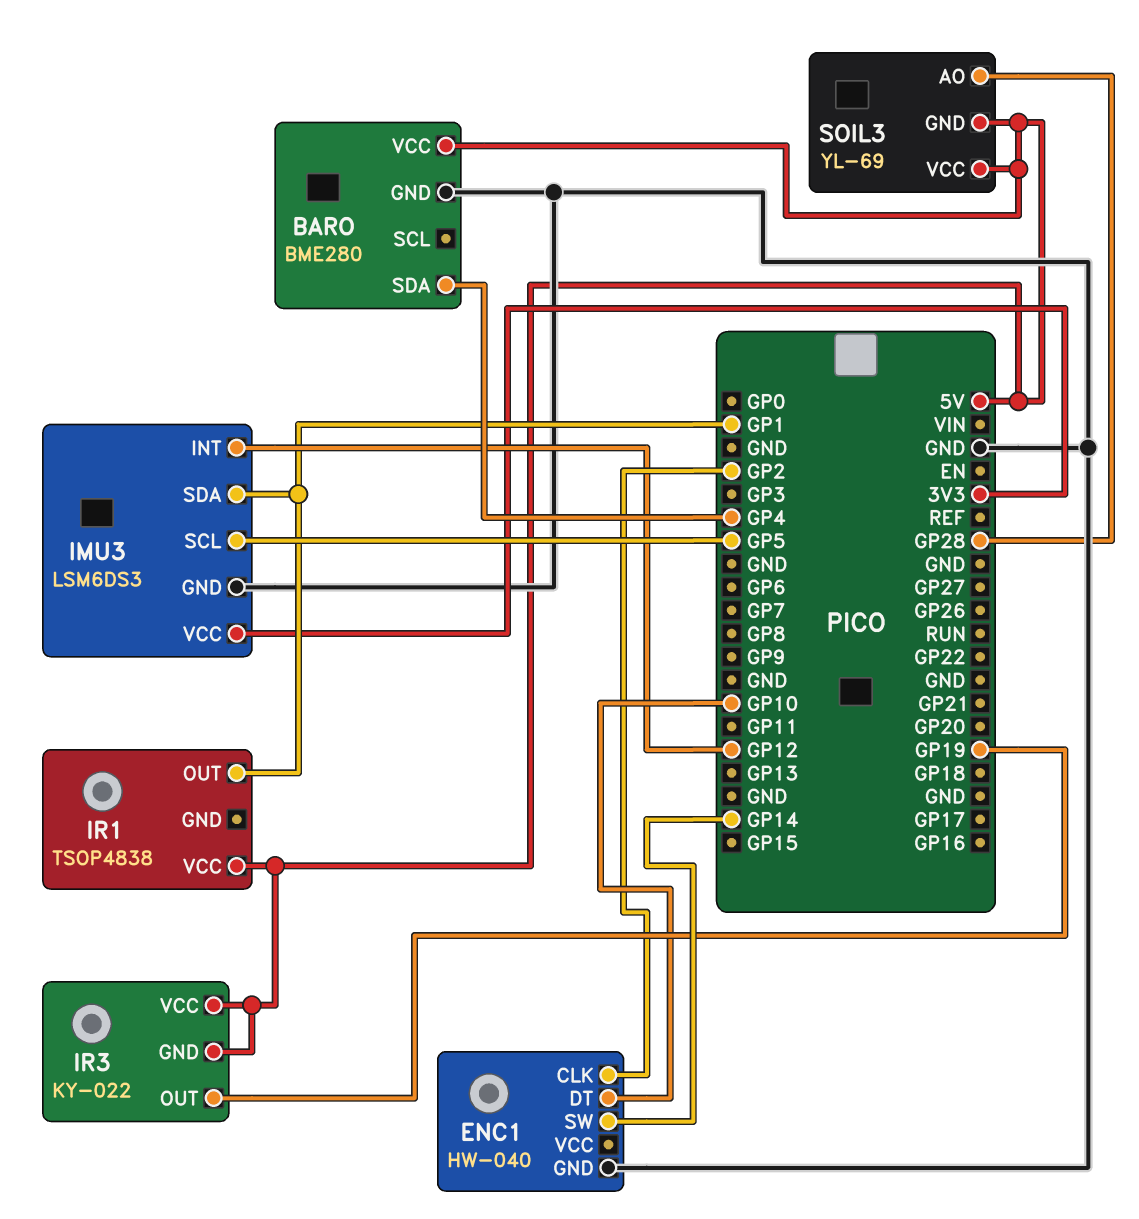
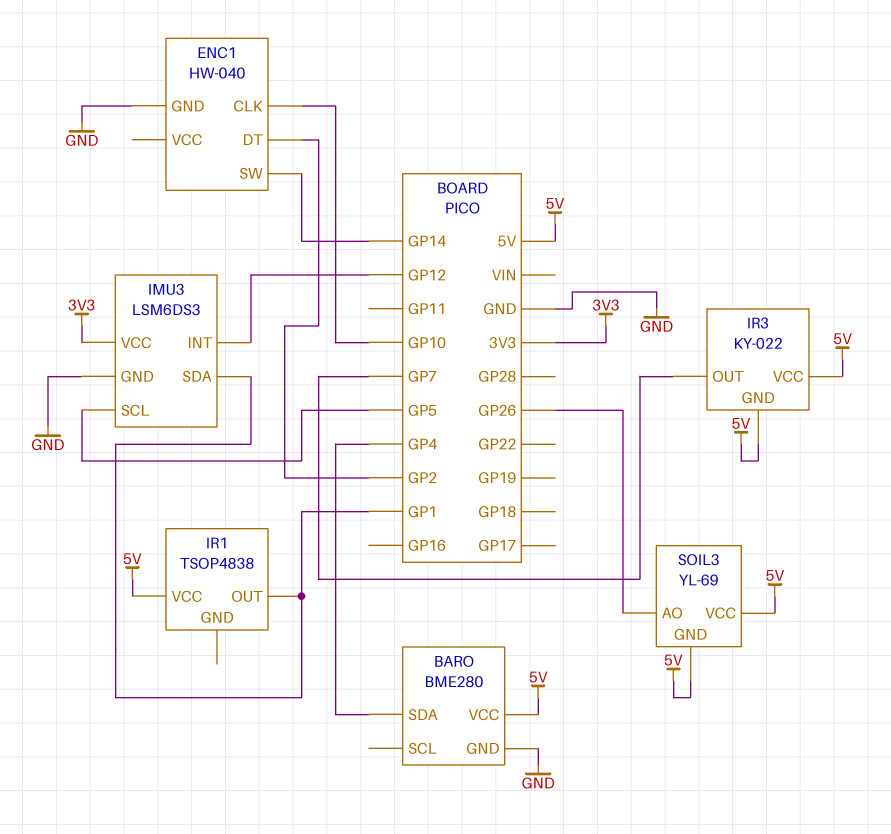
ENC1 pin CLK: GP2 -> GP10
ENC1 pin DT: GP10 -> GP2
IR3 pin OUT: GP19 -> GP7
SOIL3 pin AO: GP28 -> GP26

